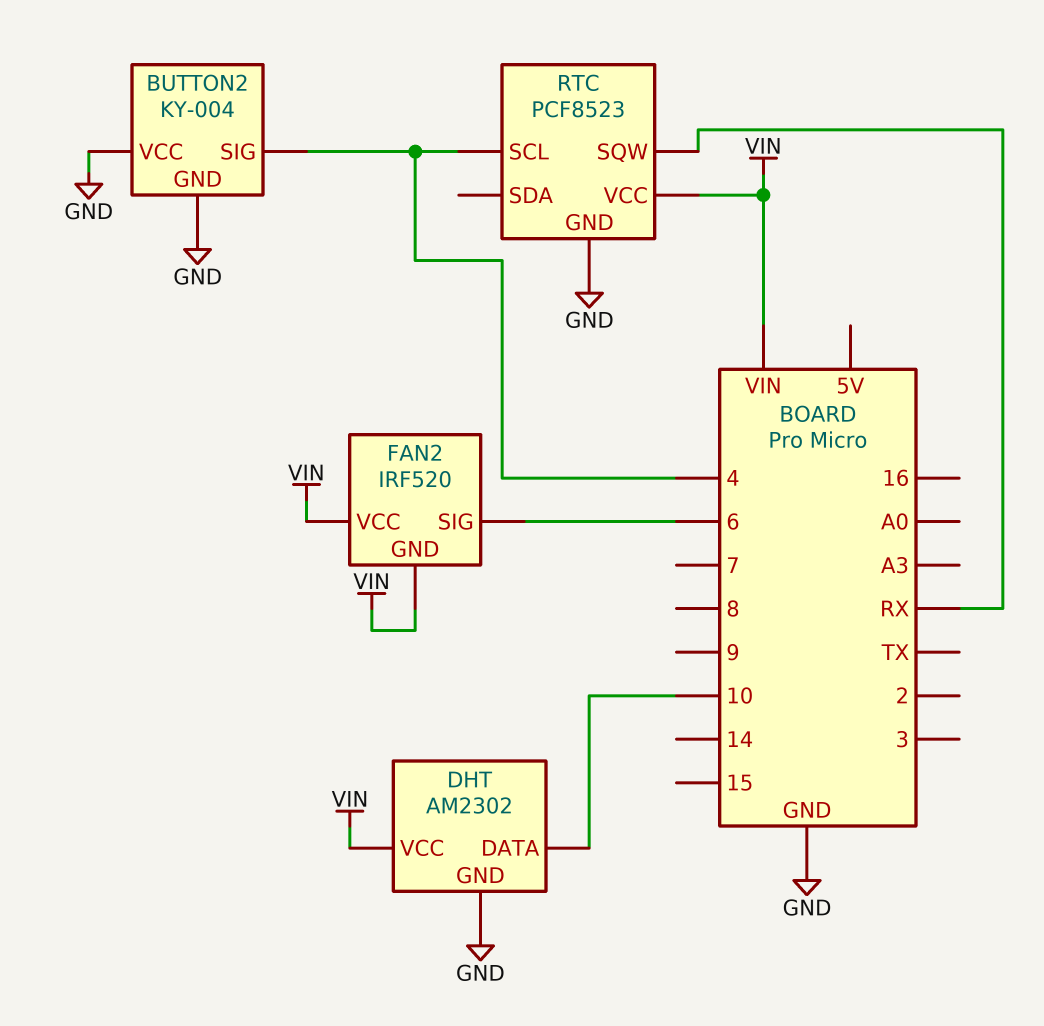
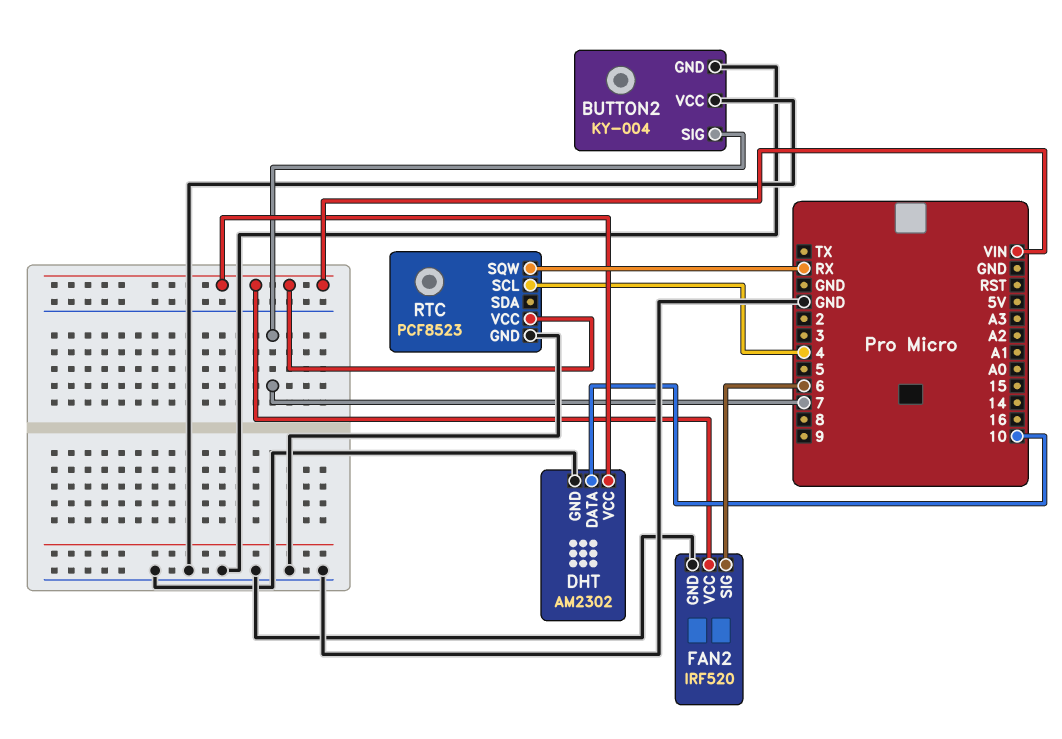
BUTTON2 pin SIG: 4 -> 7
FAN2 pin GND: VIN -> GND

